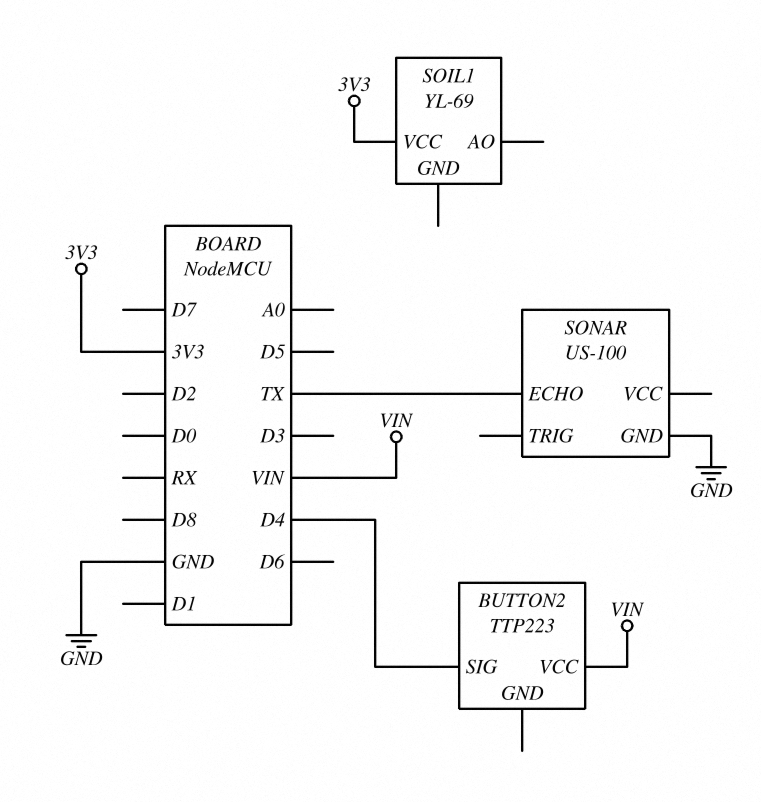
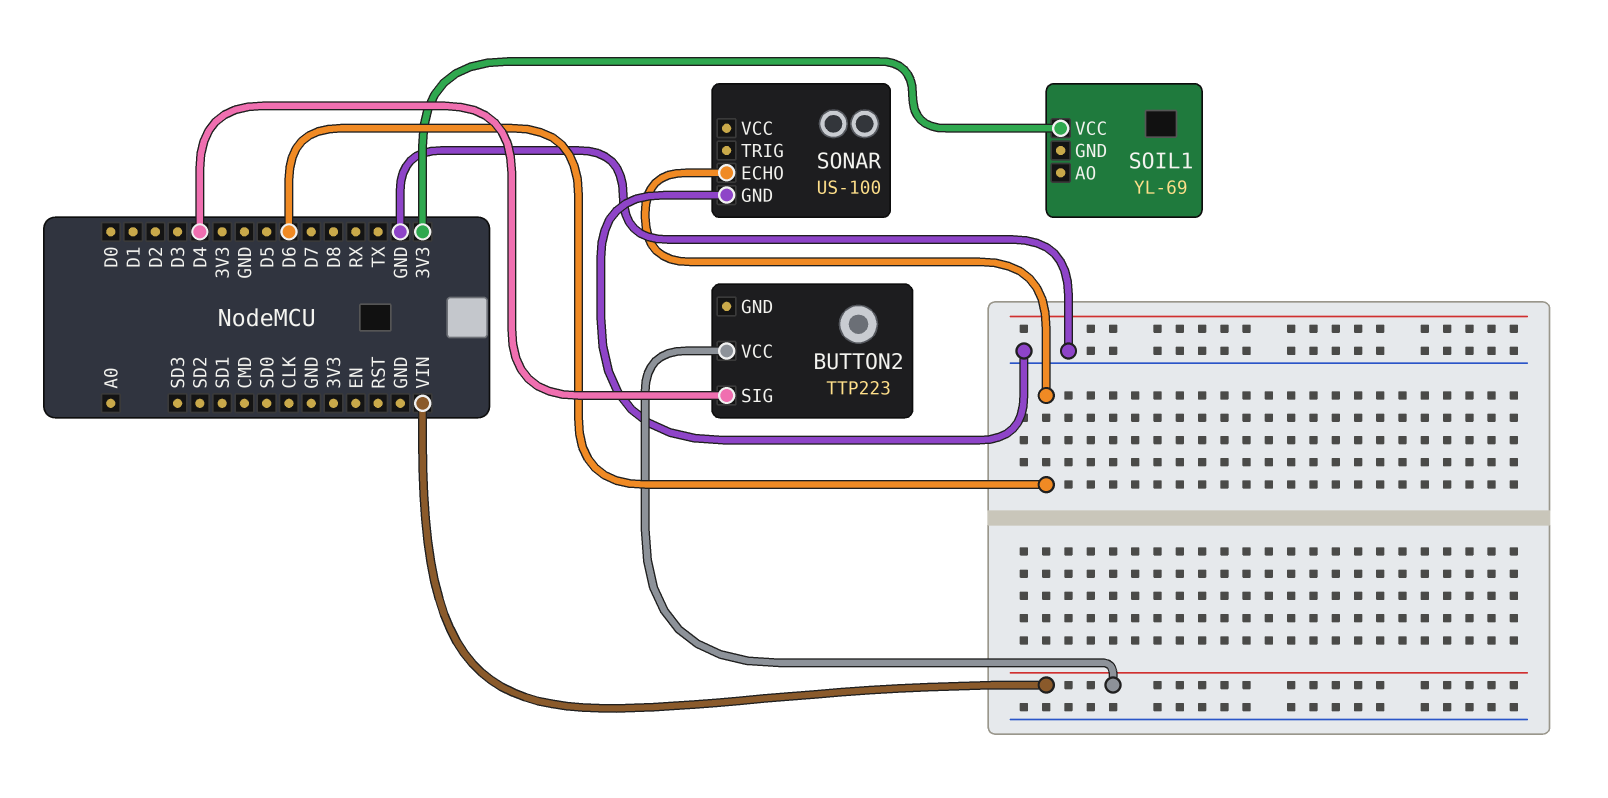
SONAR pin ECHO: TX -> D6

